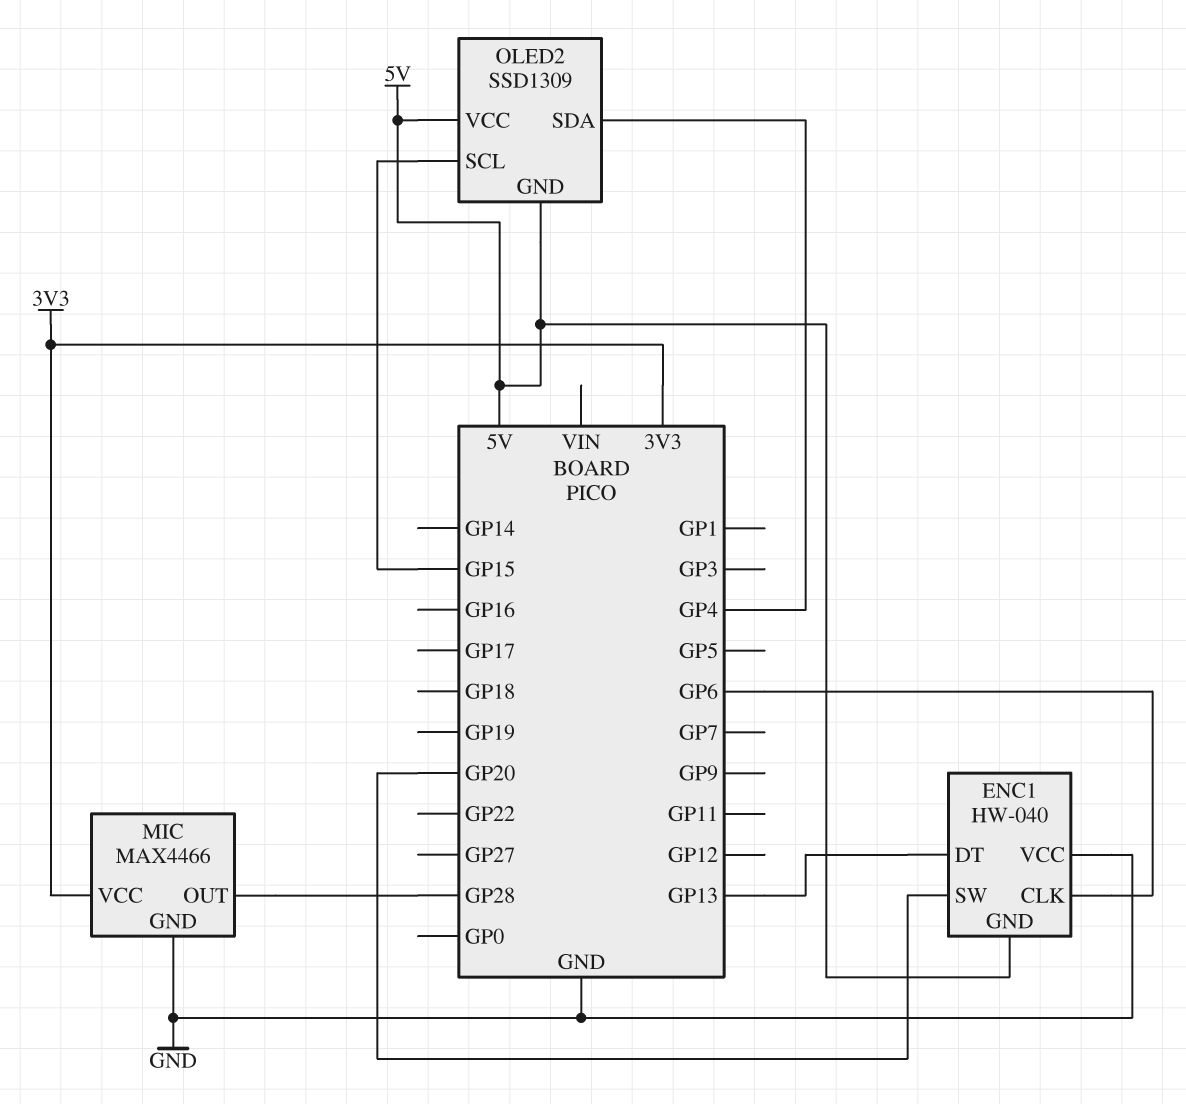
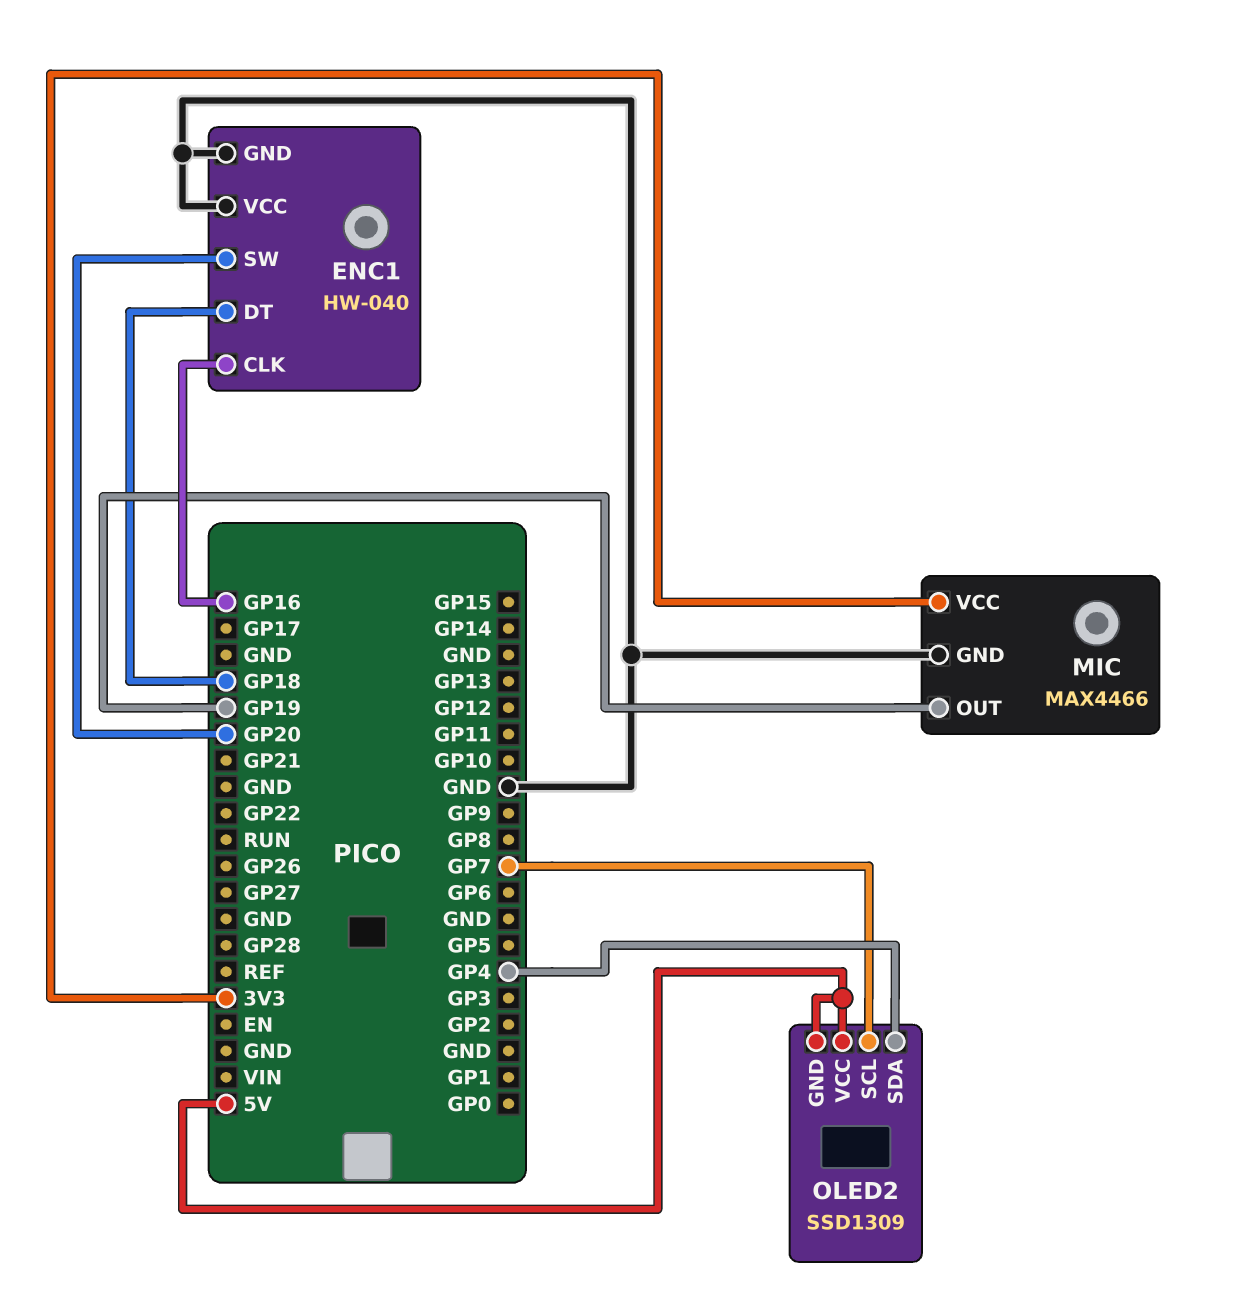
ENC1 pin CLK: GP6 -> GP16
ENC1 pin DT: GP13 -> GP18
ENC1 pin GND: 5V -> GND
MIC pin OUT: GP28 -> GP19
OLED2 pin SCL: GP15 -> GP7

